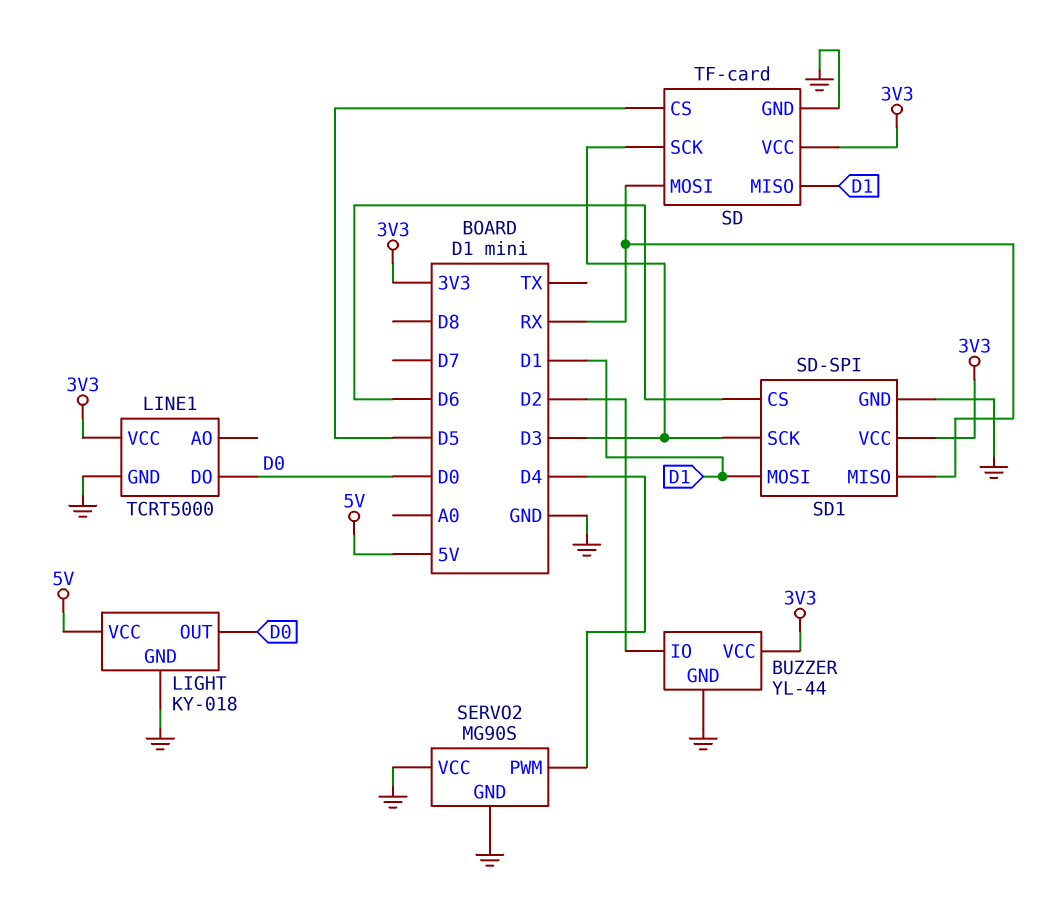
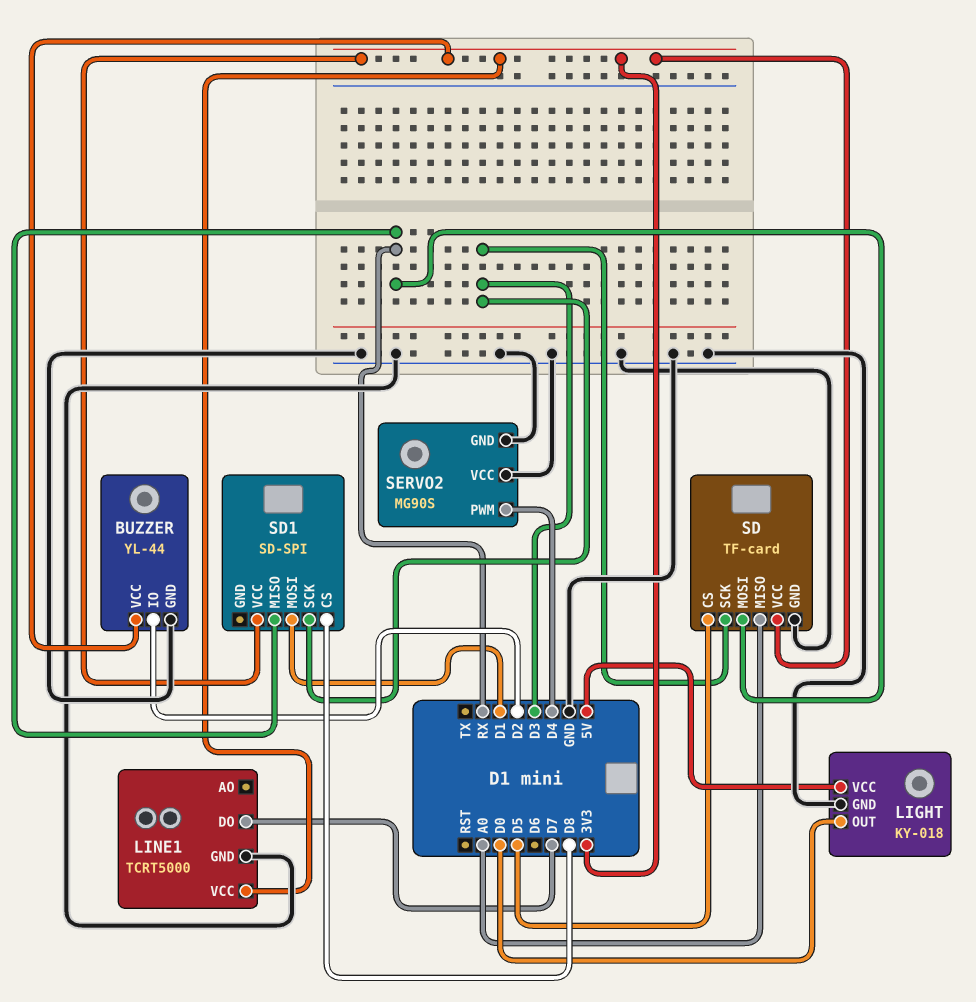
LINE1 pin DO: D0 -> D7
SD pin MISO: D1 -> A0
SD1 pin CS: D6 -> D8
SD1 pin GND: GND -> none

